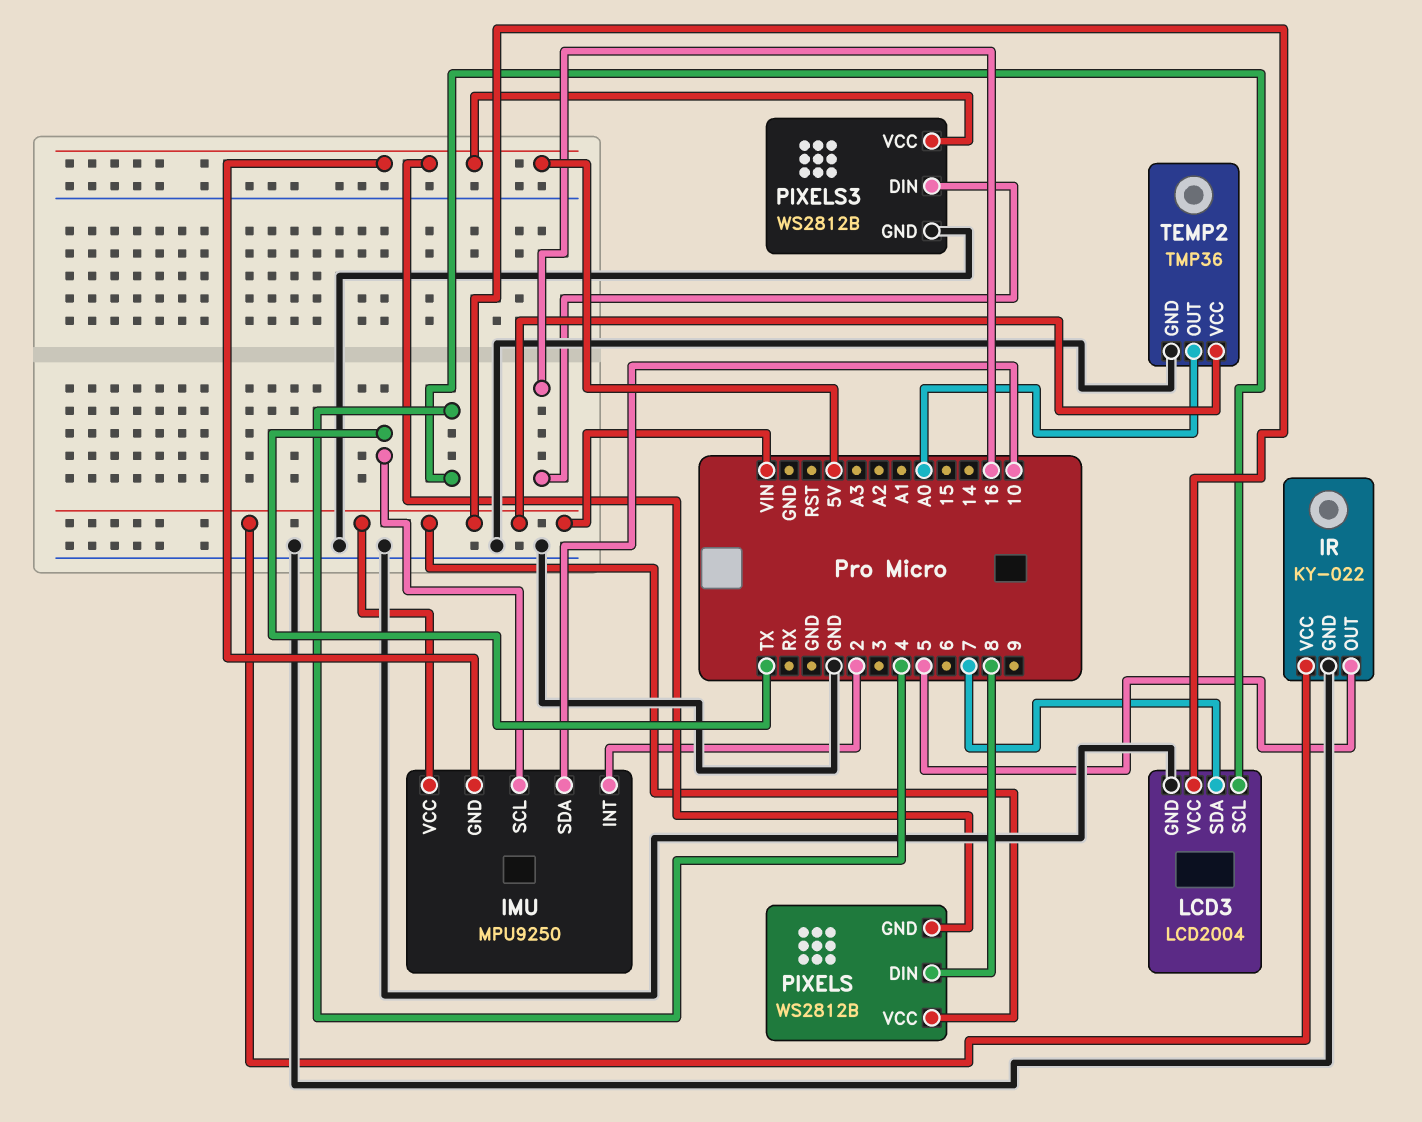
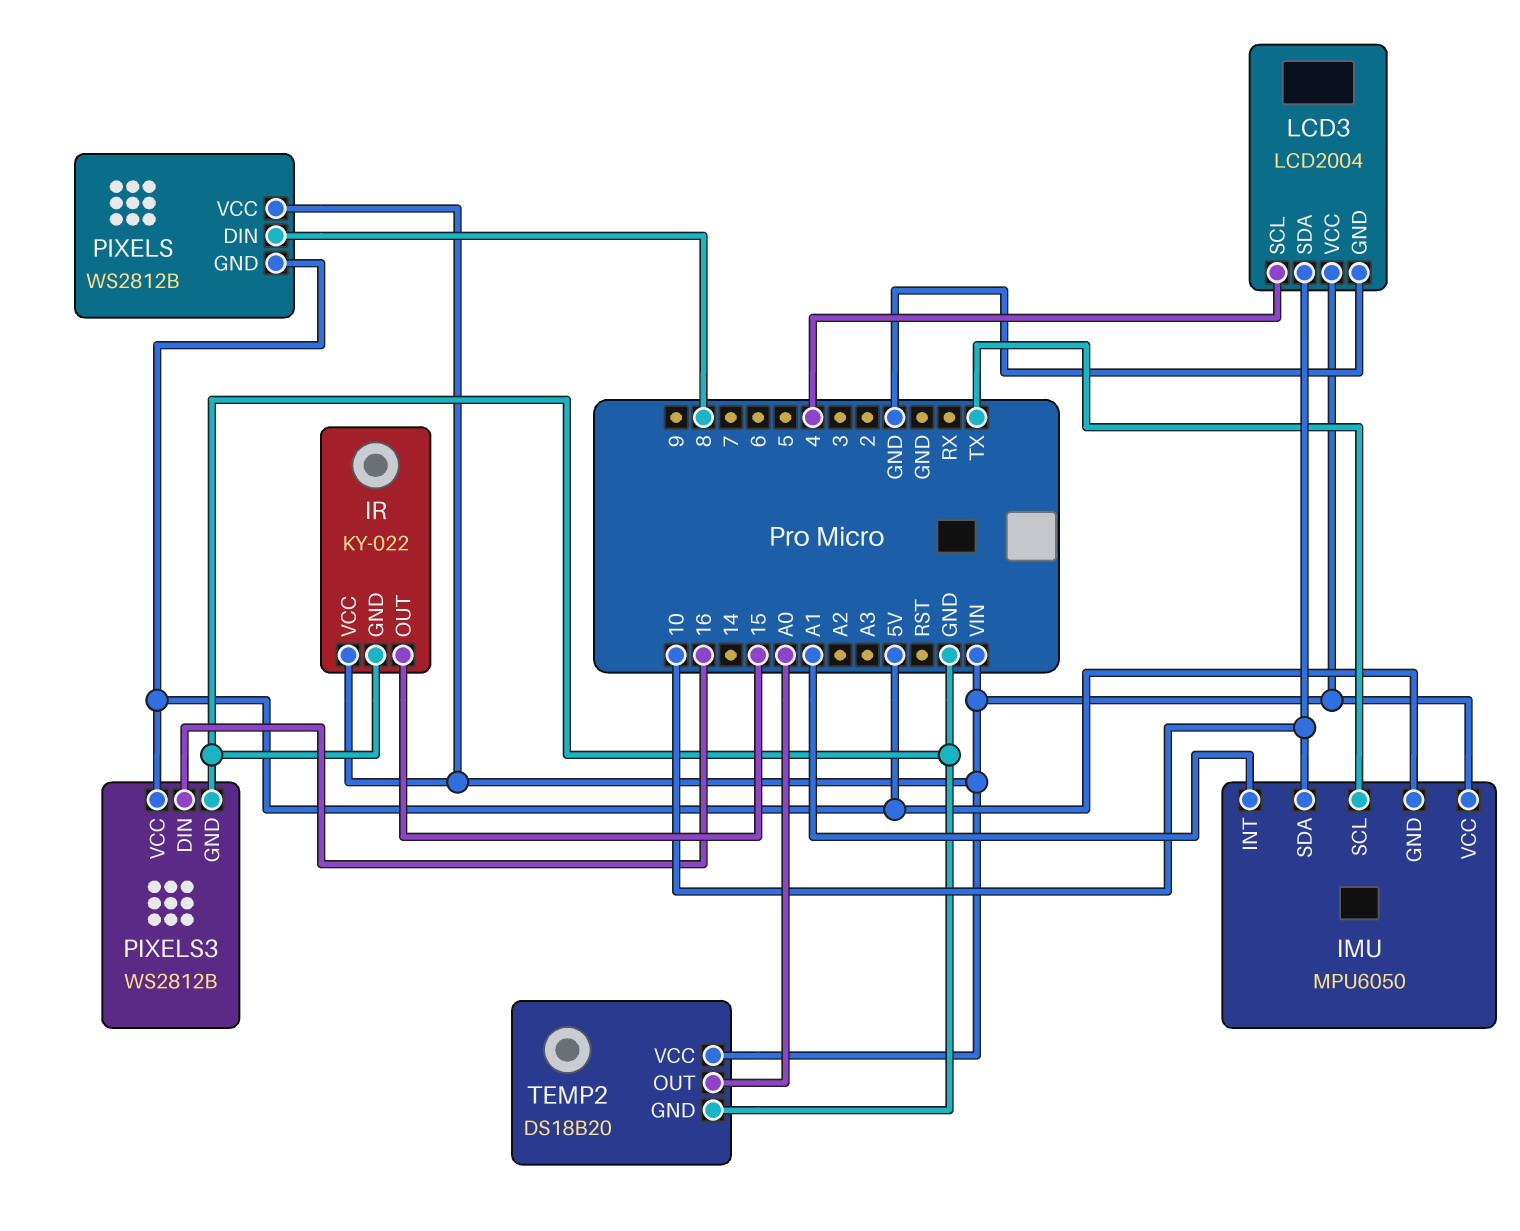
IMU: MPU9250 -> MPU6050
IMU pin INT: 2 -> A1
IR pin OUT: 5 -> 15
LCD3 pin SDA: 7 -> 10
TEMP2: TMP36 -> DS18B20

